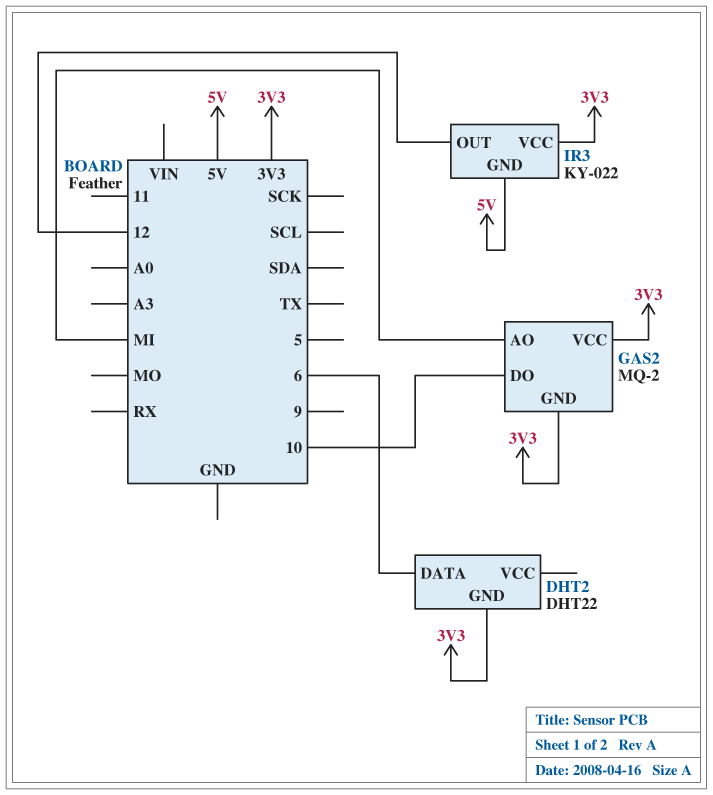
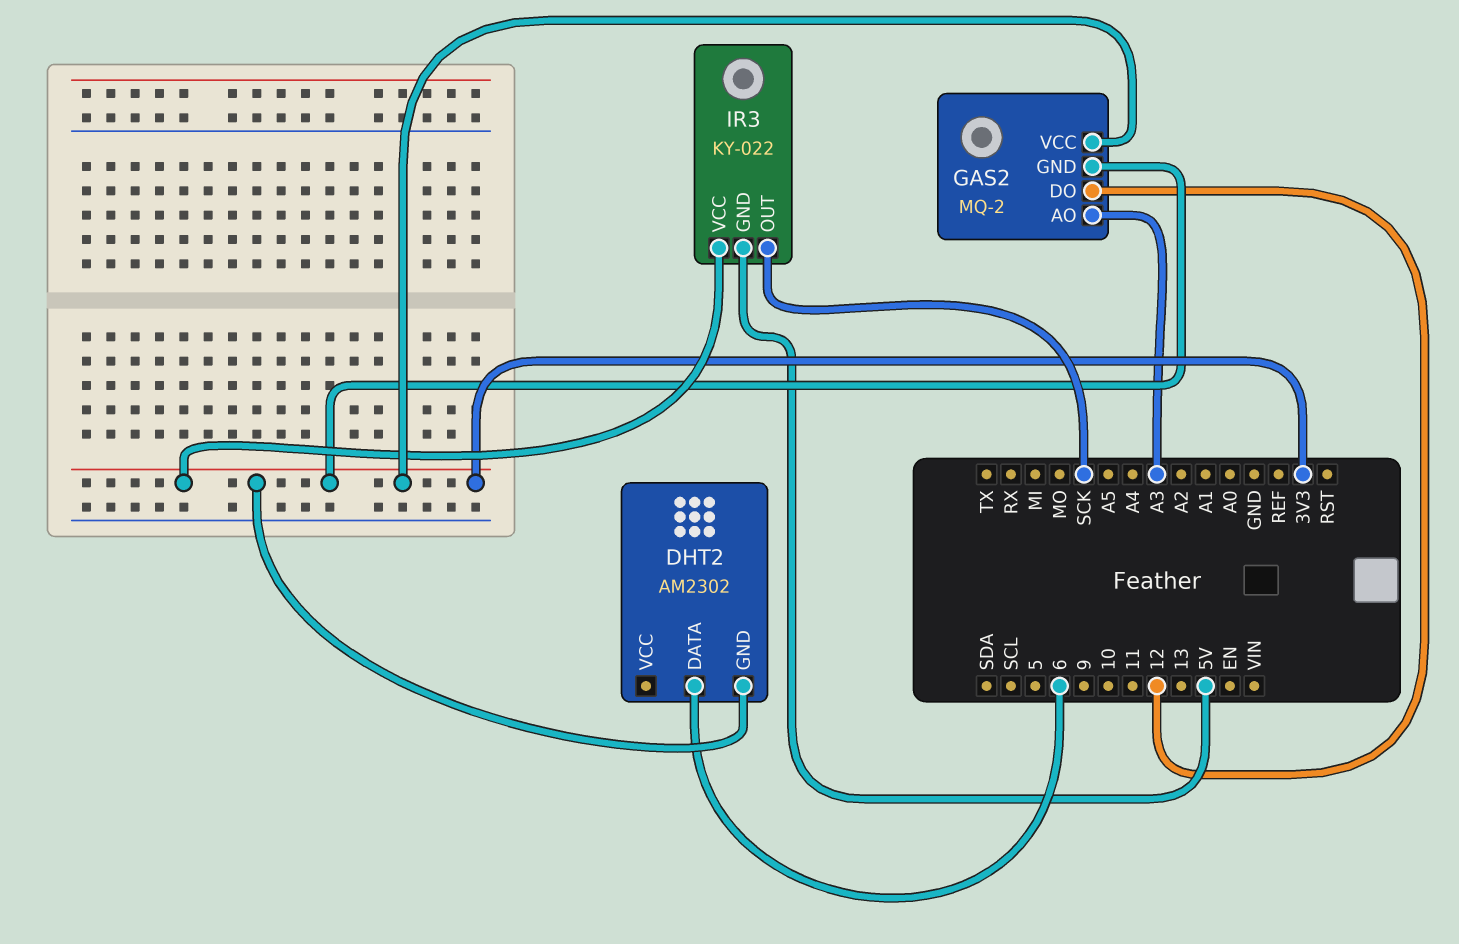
DHT2: DHT22 -> AM2302
GAS2 pin AO: MI -> A3
GAS2 pin DO: 10 -> 12
IR3 pin OUT: 12 -> SCK

